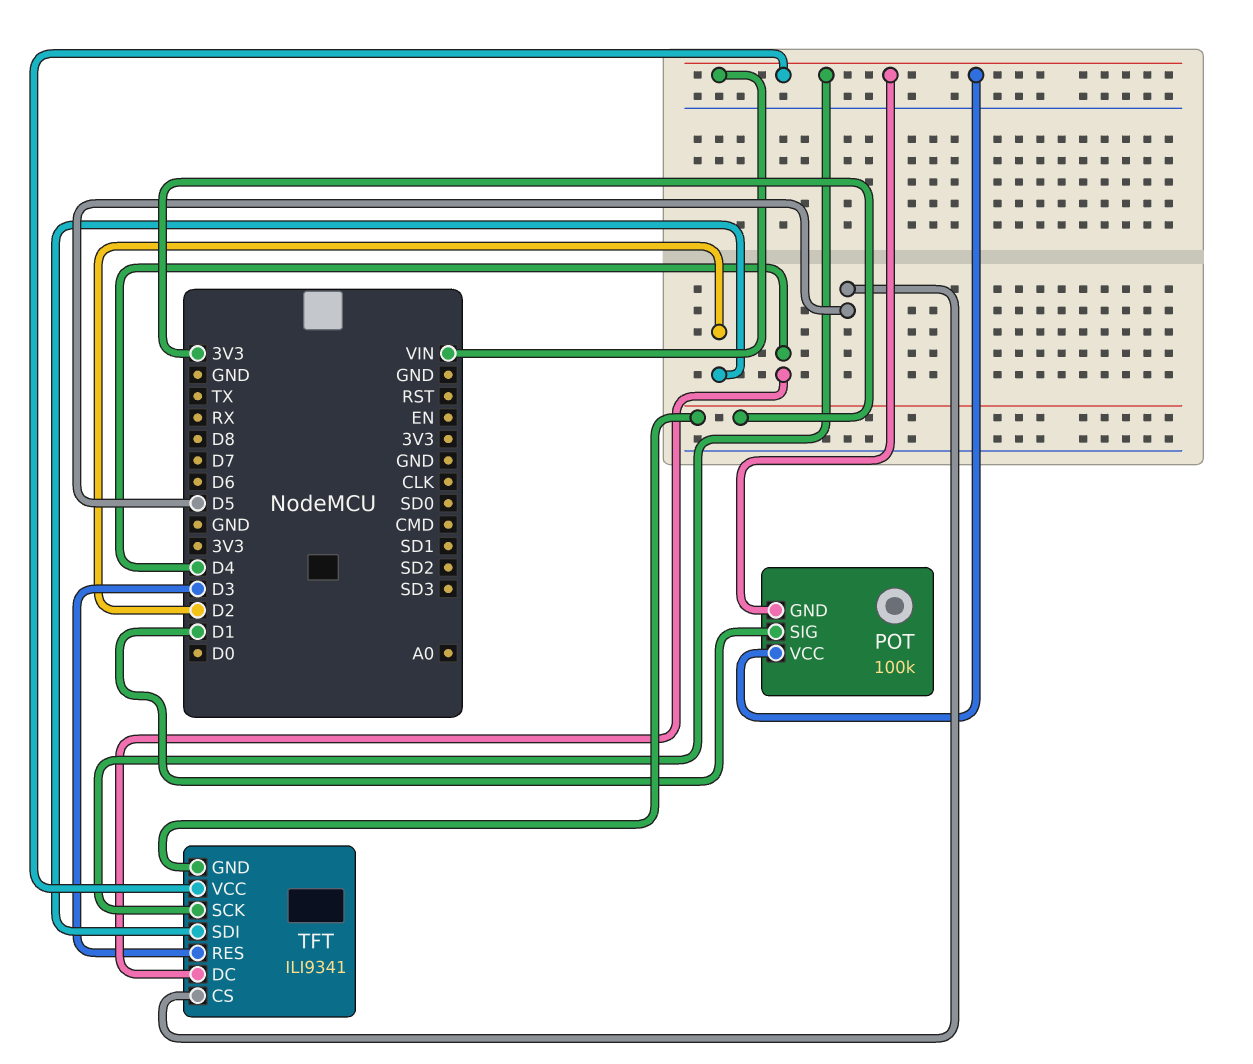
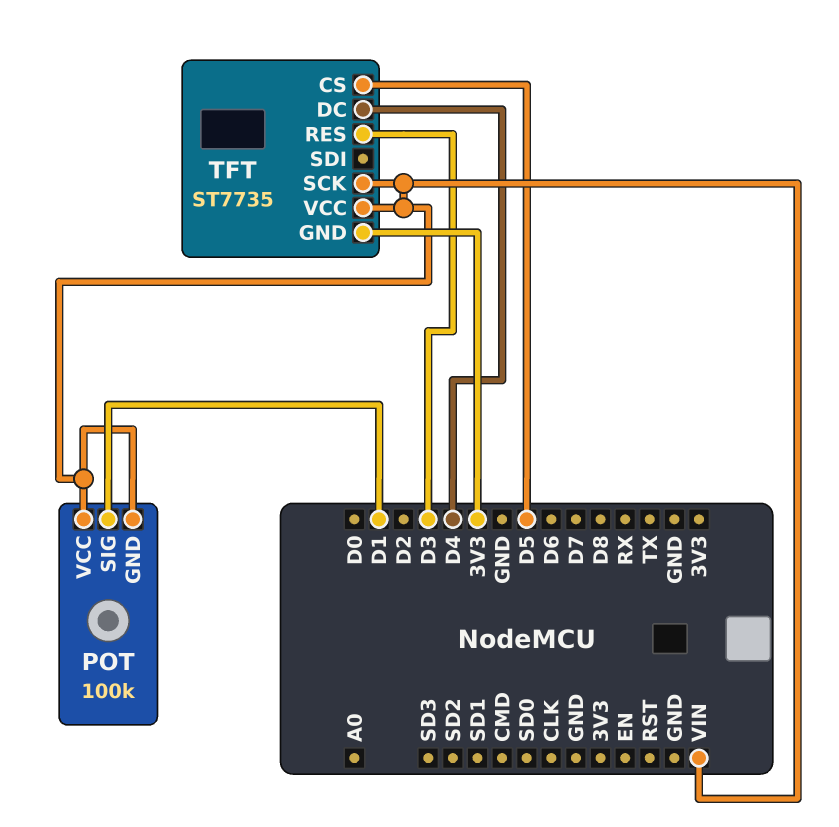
TFT: ILI9341 -> ST7735
TFT pin SDI: D2 -> none

